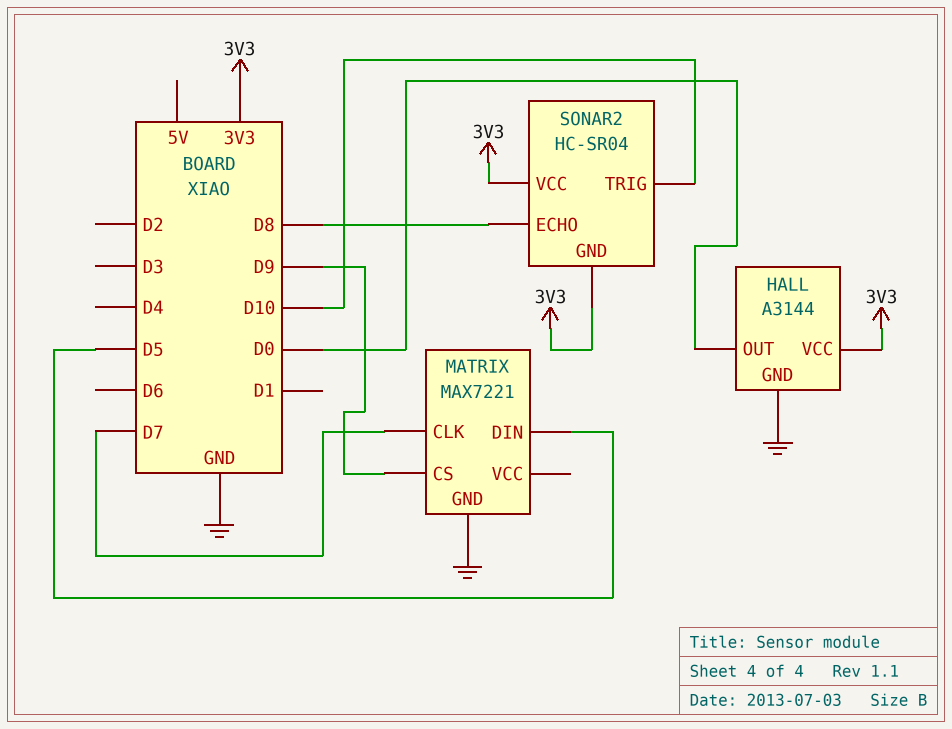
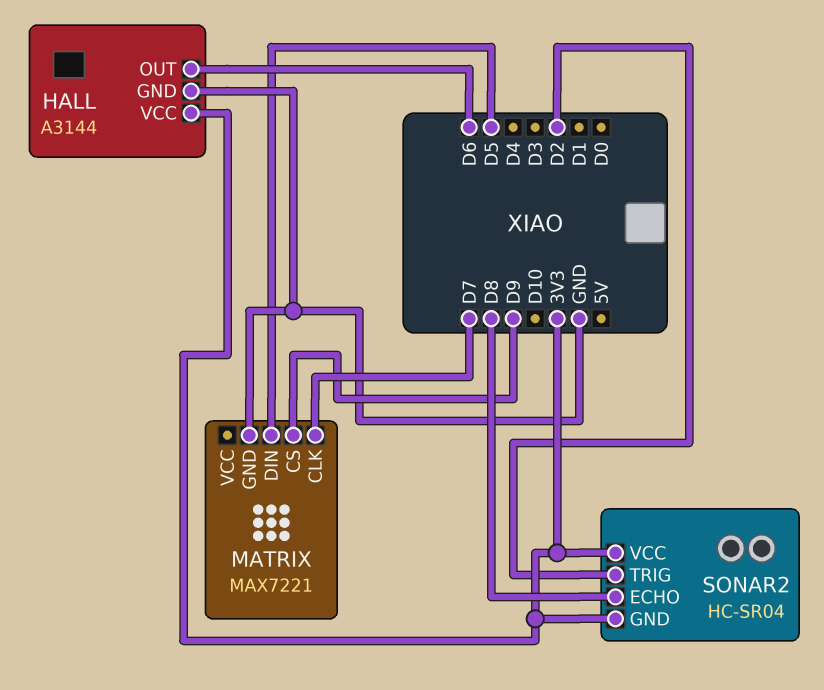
HALL pin OUT: D0 -> D6
SONAR2 pin TRIG: D10 -> D2

